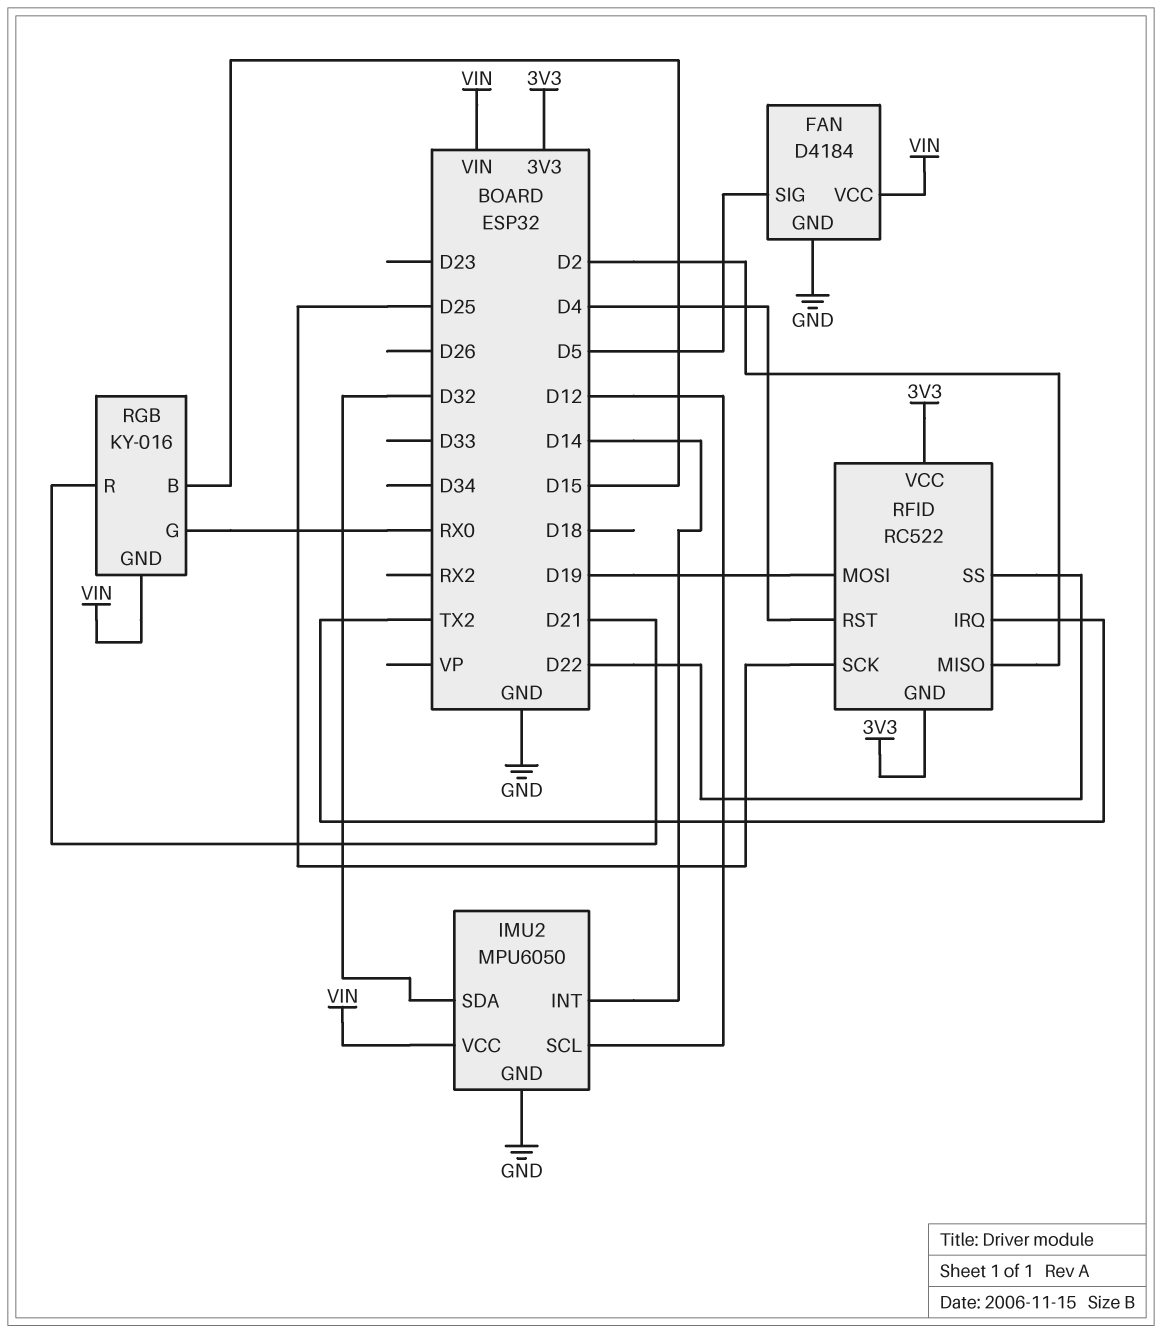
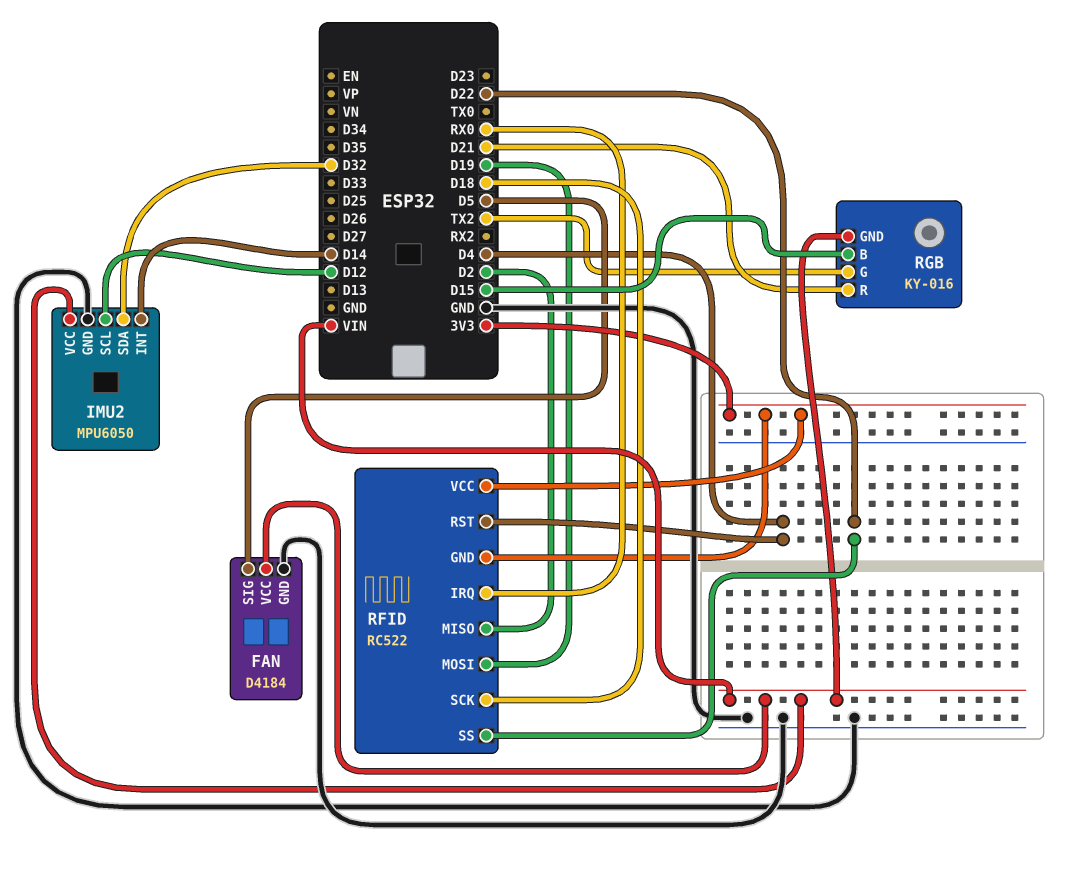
RFID pin IRQ: TX2 -> RX0
RFID pin SCK: D25 -> D18
RGB pin G: RX0 -> TX2

